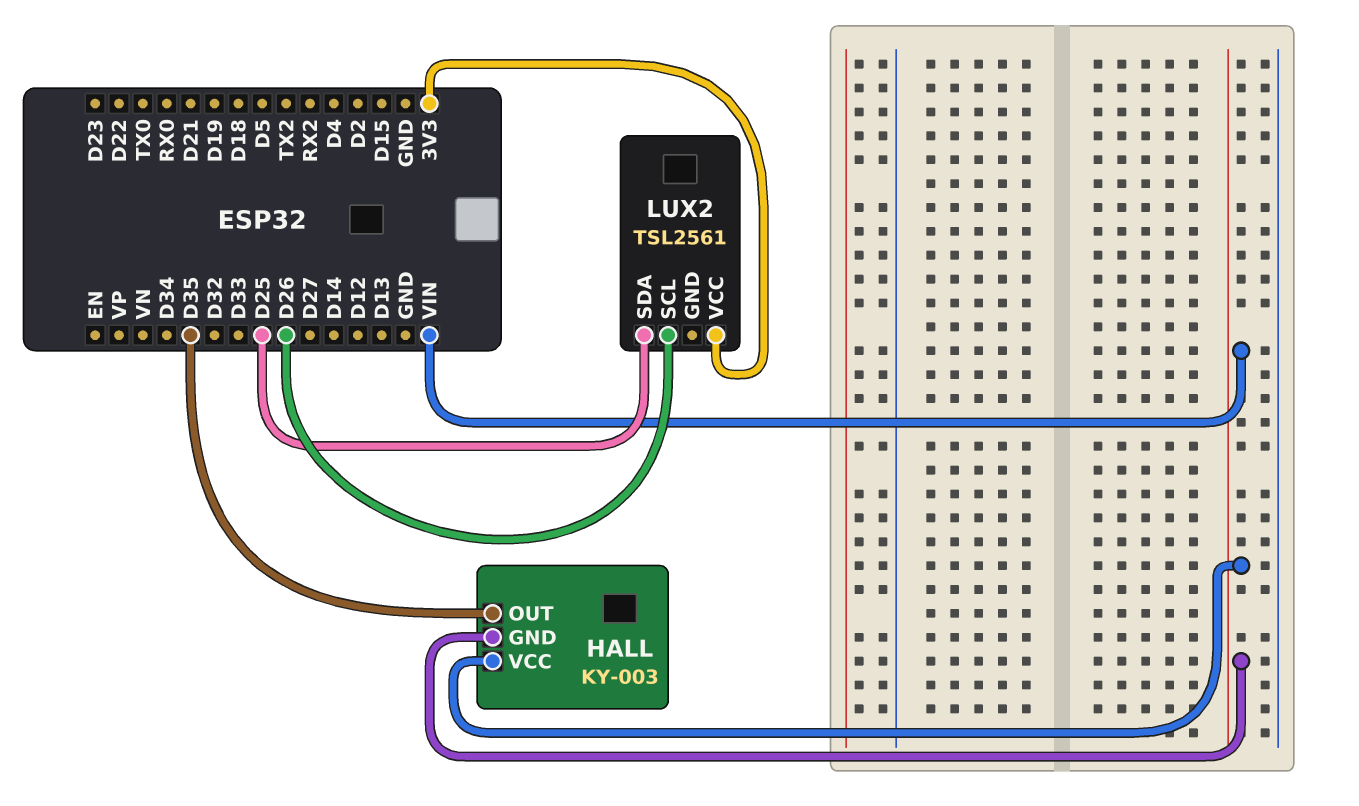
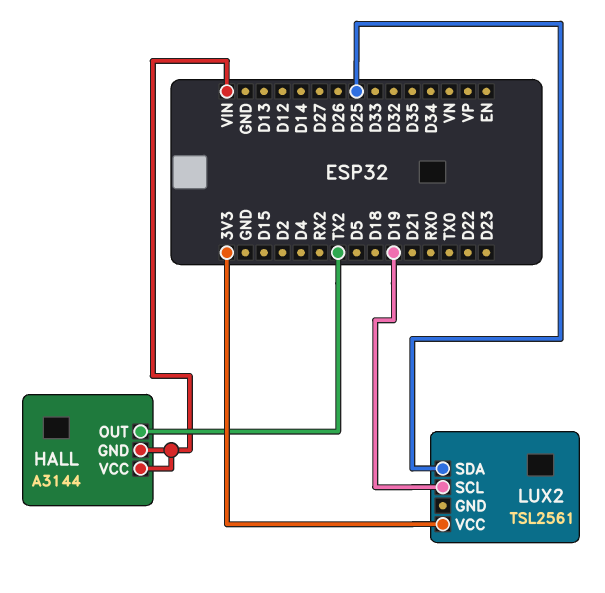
HALL: KY-003 -> A3144
HALL pin OUT: D35 -> TX2
LUX2 pin SCL: D26 -> D19

